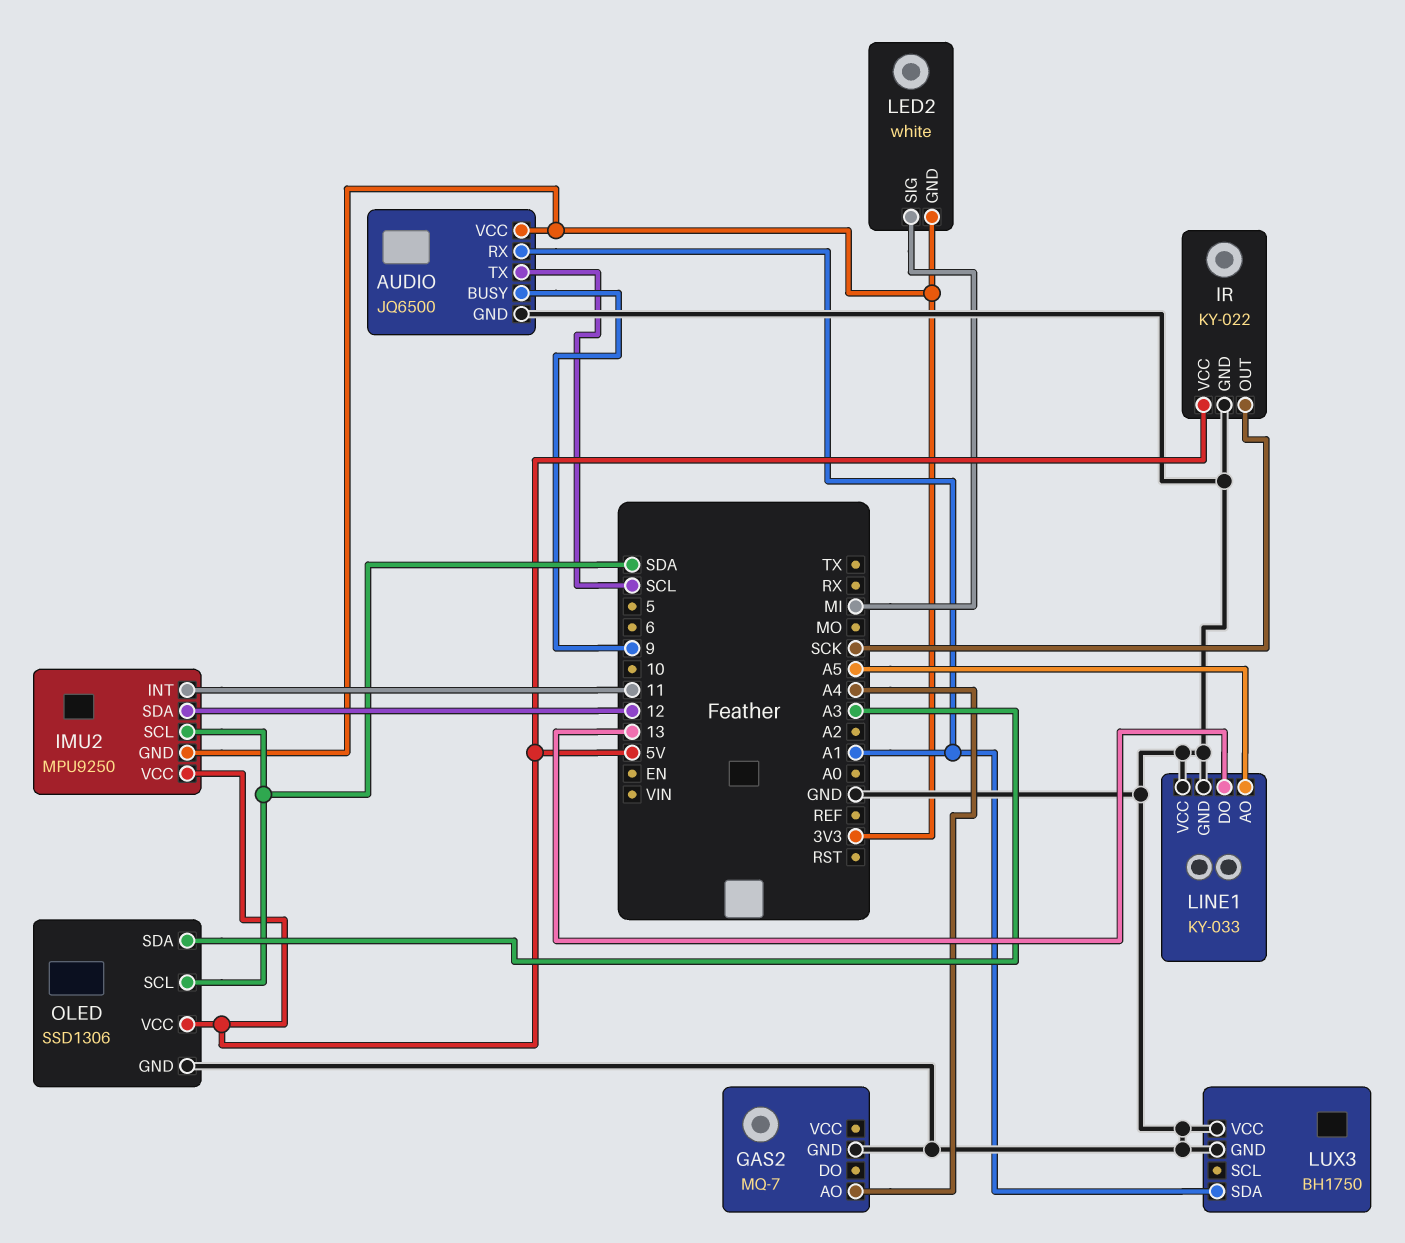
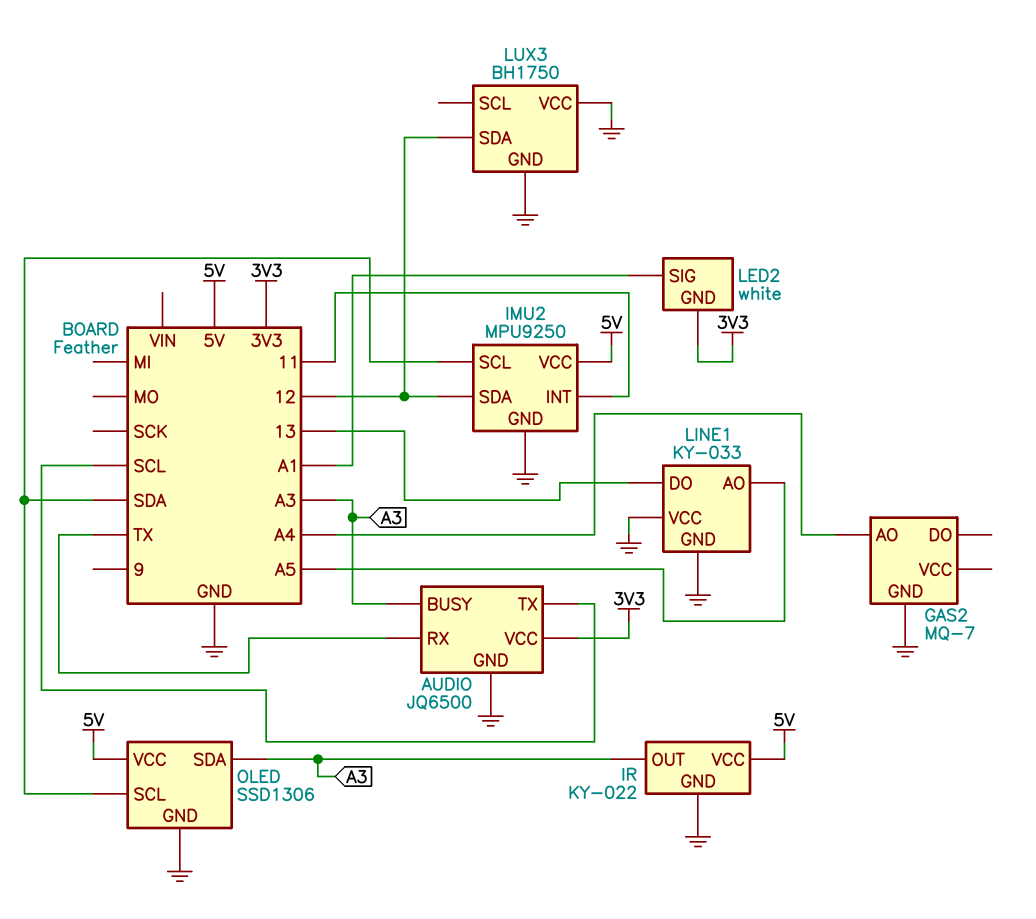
AUDIO pin BUSY: 9 -> A3
AUDIO pin RX: A1 -> TX
IMU2 pin GND: 3V3 -> GND
IR pin OUT: SCK -> A3
LED2 pin SIG: MI -> A1
LUX3 pin SDA: A1 -> 12

